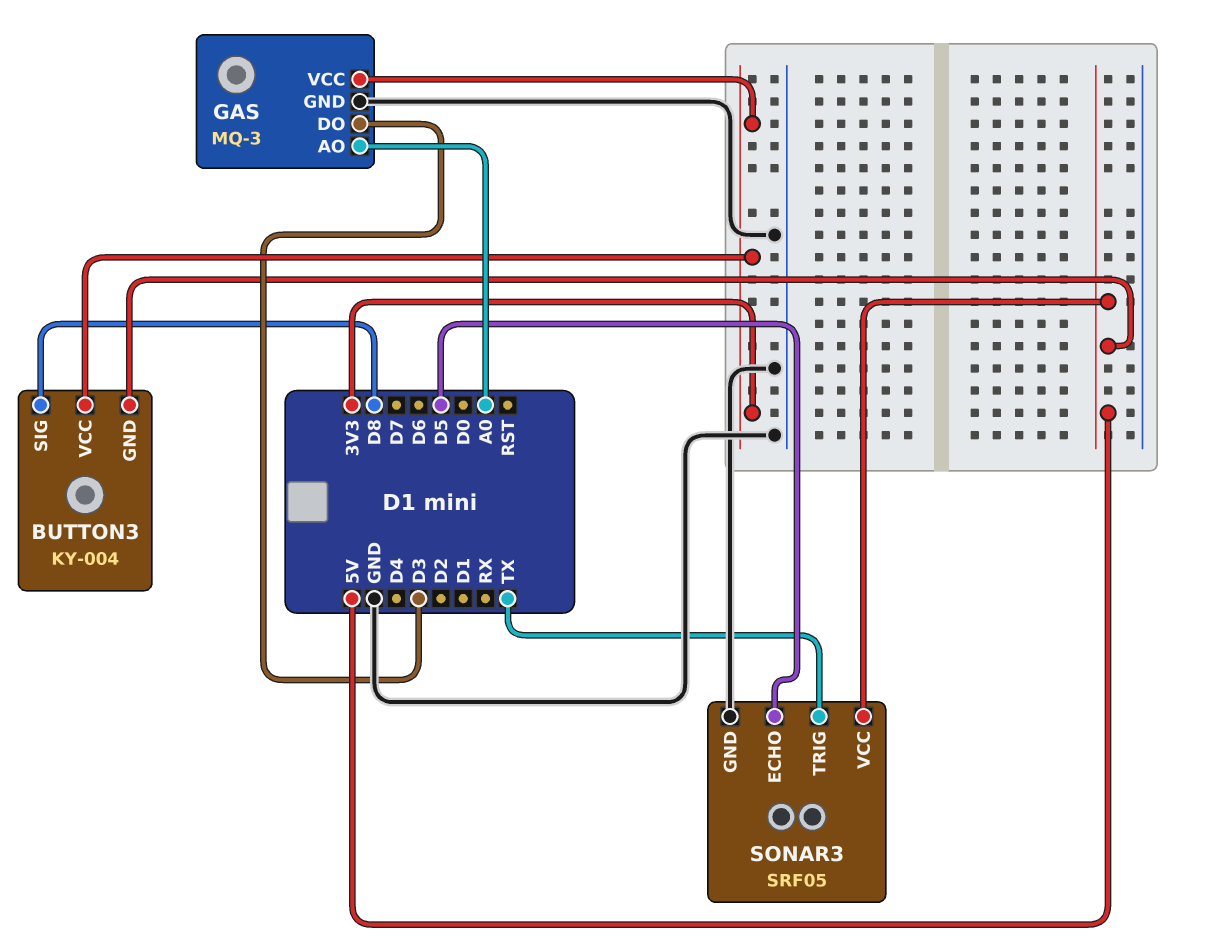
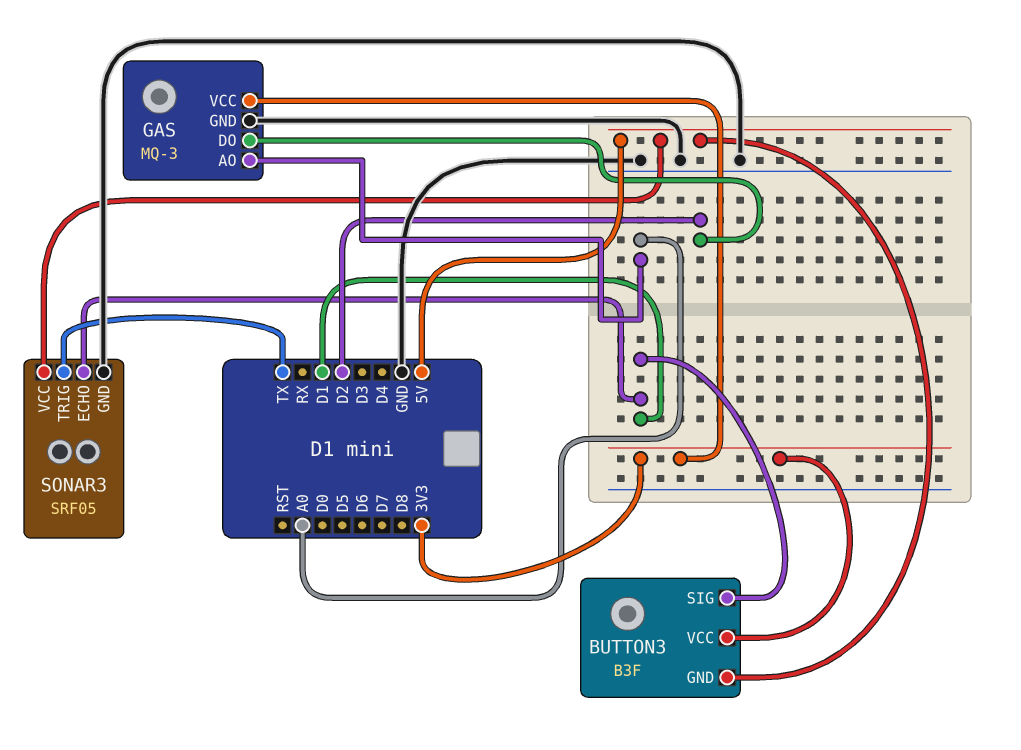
BUTTON3: KY-004 -> B3F
BUTTON3 pin SIG: D8 -> D1
GAS pin DO: D3 -> D2
SONAR3 pin ECHO: D5 -> D1

